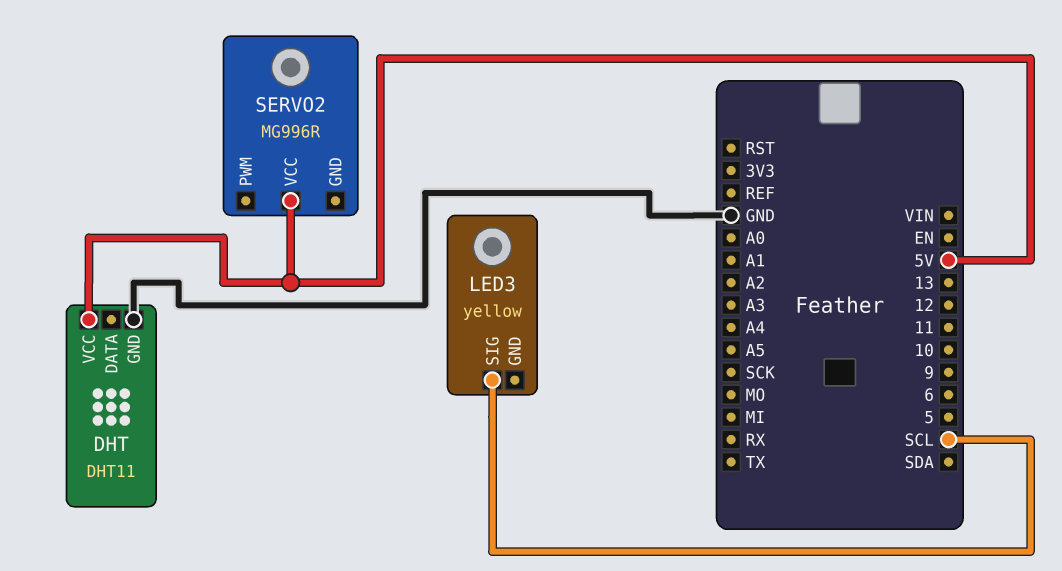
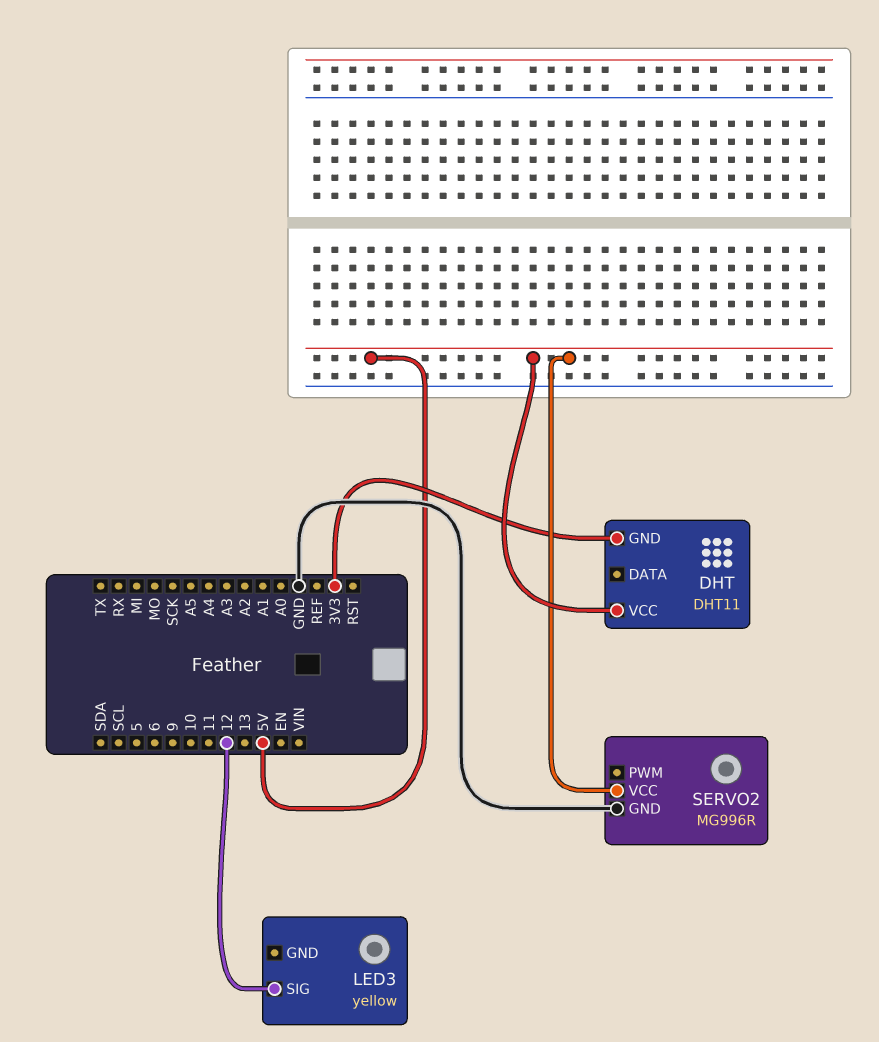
DHT pin GND: GND -> 3V3
LED3 pin SIG: SCL -> 12
SERVO2 pin GND: none -> GND

